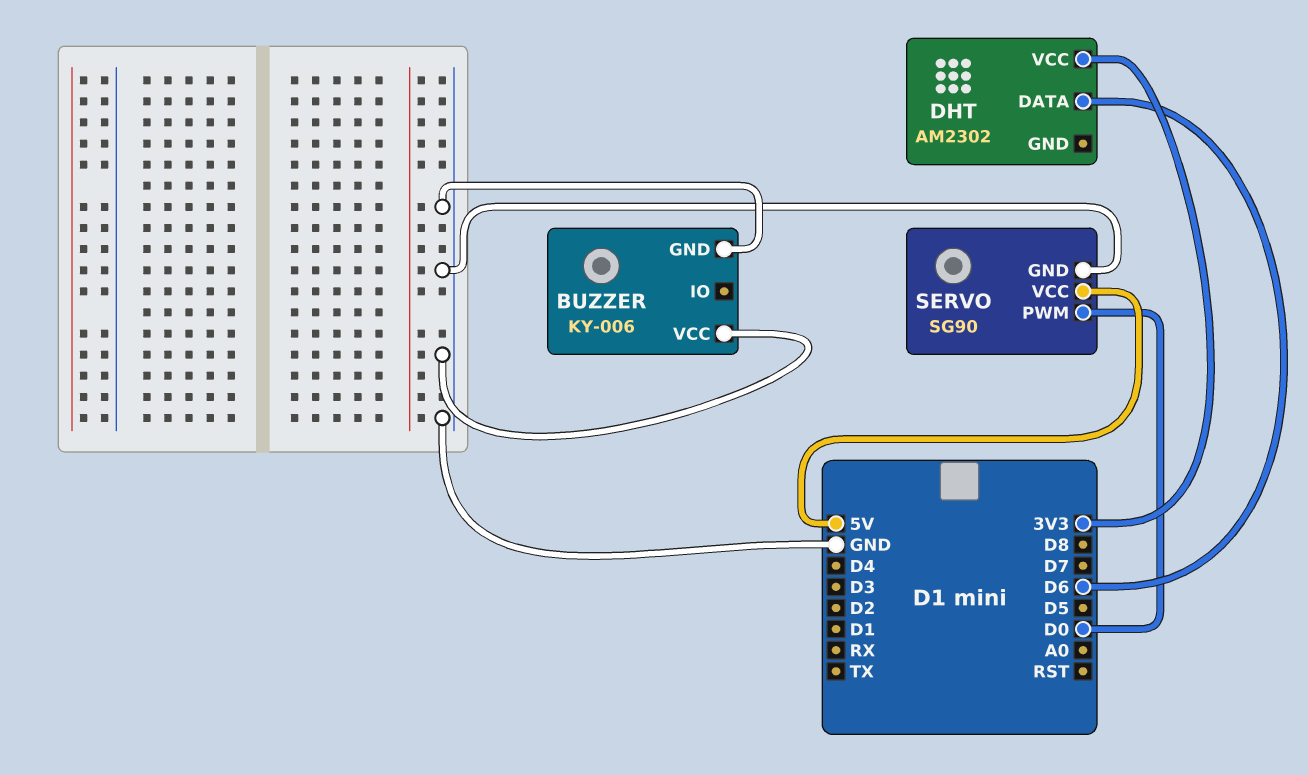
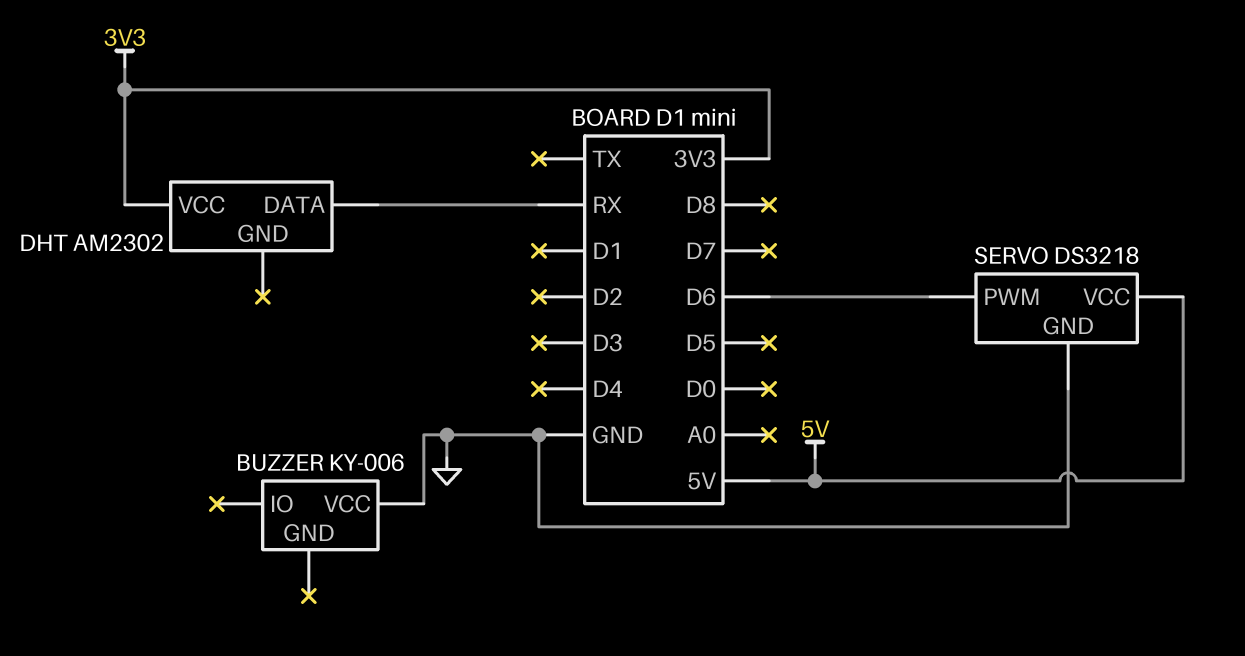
BUZZER pin GND: GND -> none
DHT pin DATA: D6 -> RX
SERVO: SG90 -> DS3218
SERVO pin PWM: D0 -> D6

